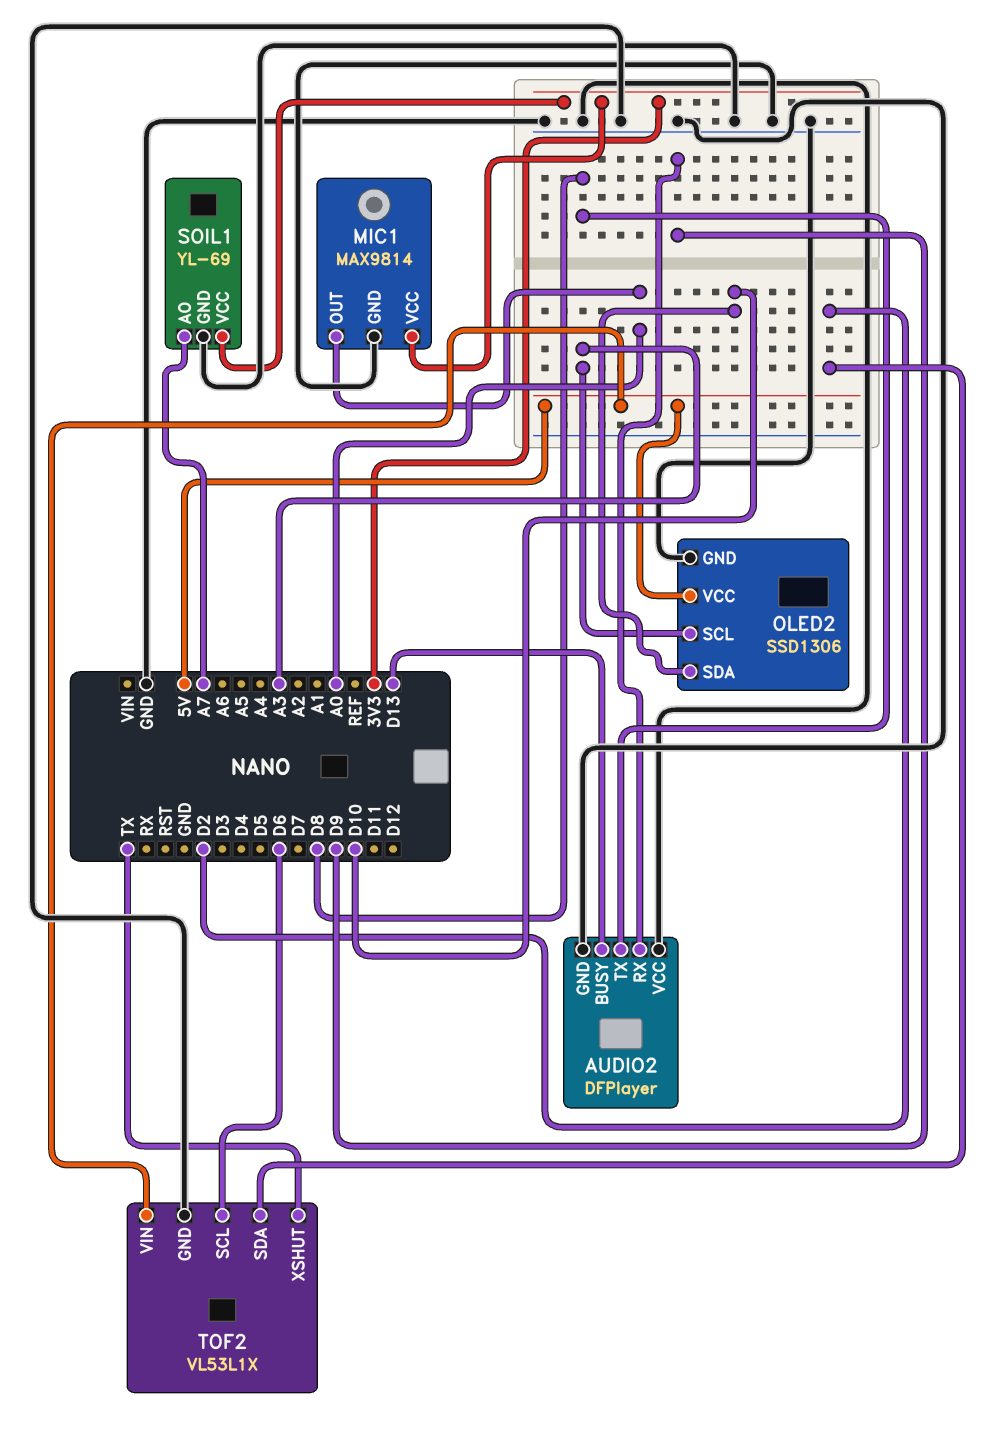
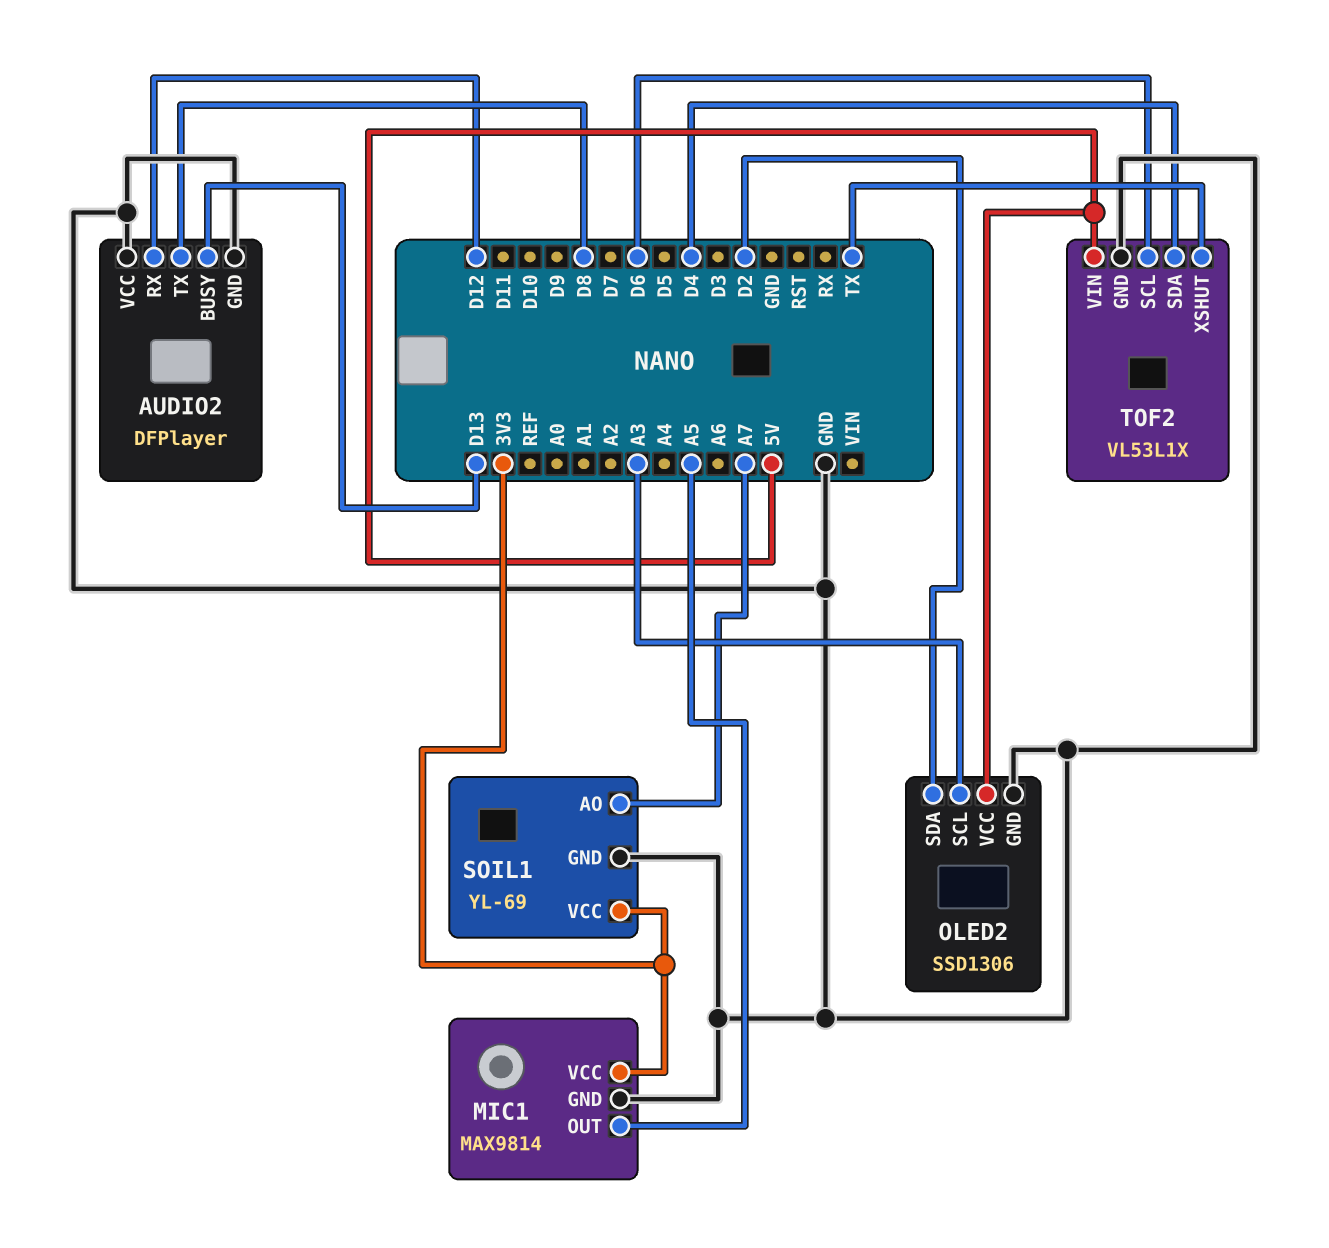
AUDIO2 pin RX: D9 -> D12
MIC1 pin OUT: A0 -> A5
OLED2 pin SDA: D10 -> D2
TOF2 pin SDA: D2 -> D4

